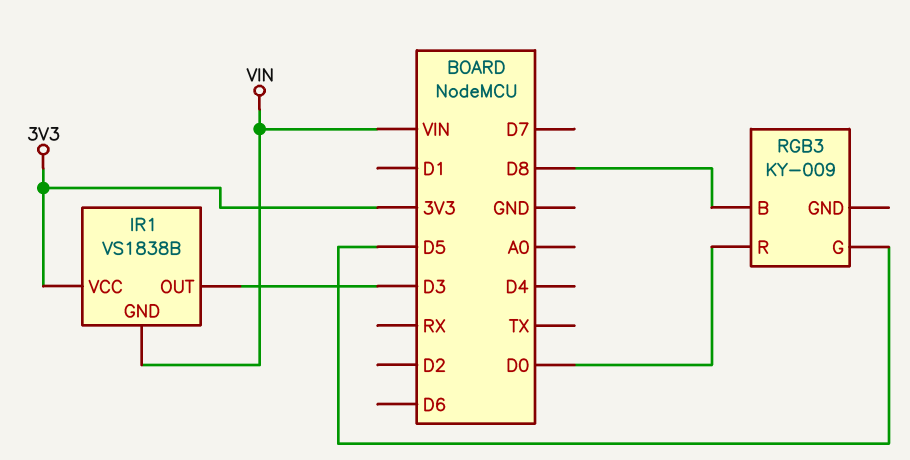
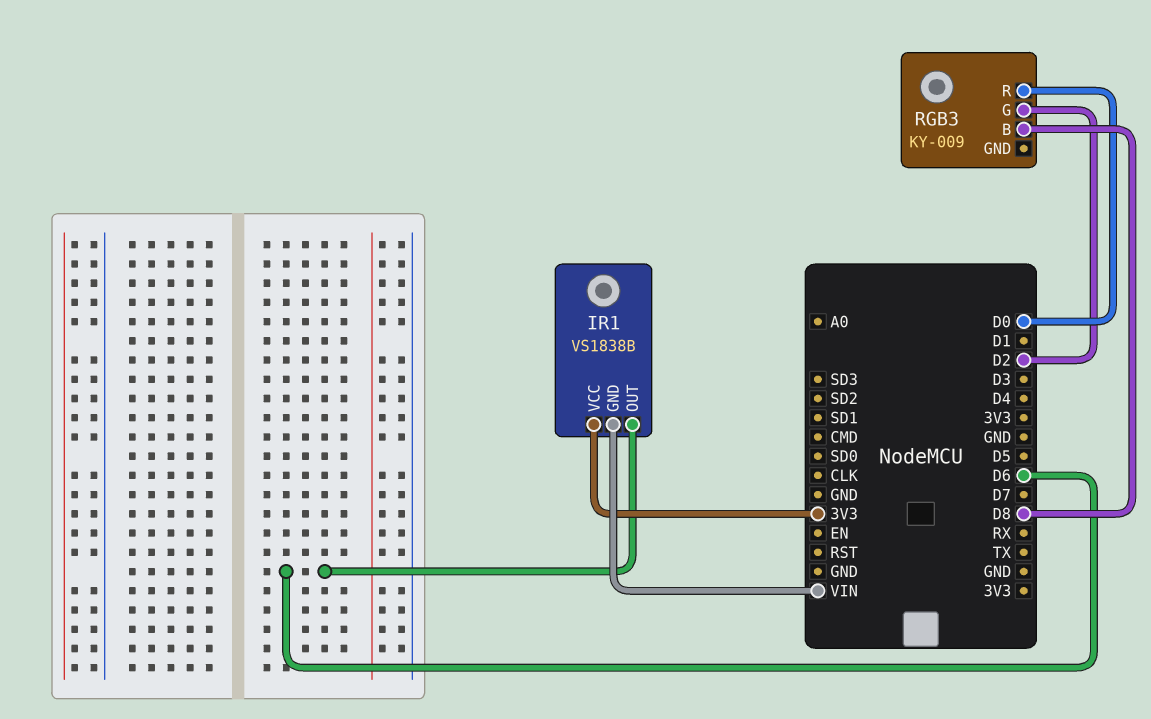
IR1 pin OUT: D3 -> D6
RGB3 pin G: D5 -> D2

